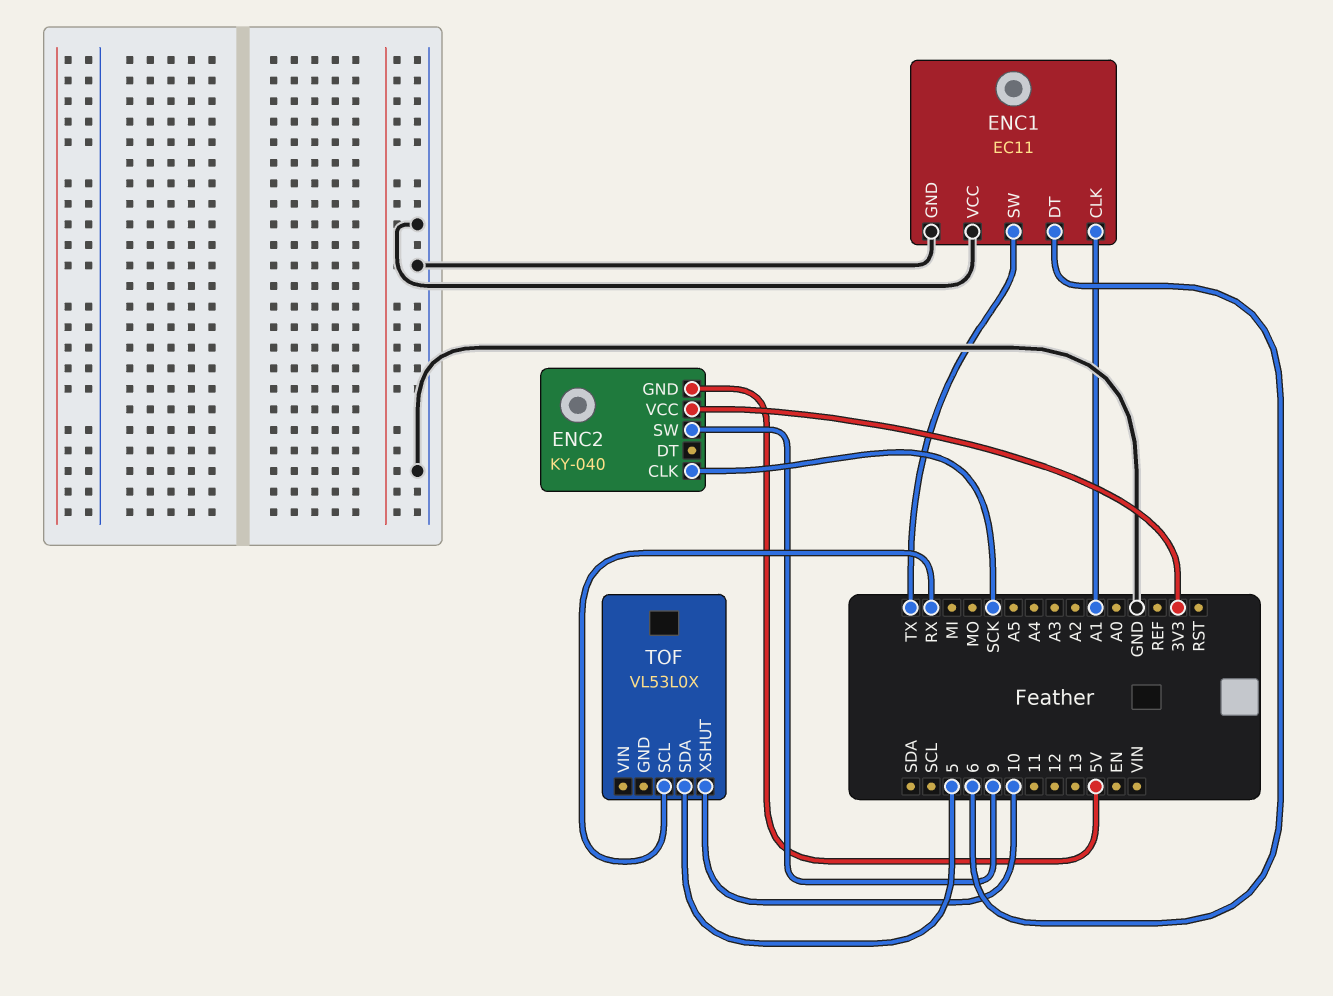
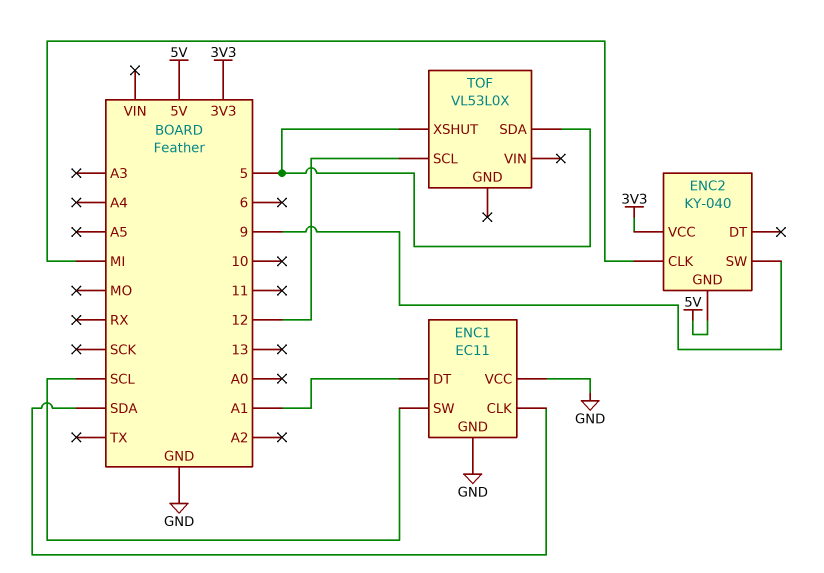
ENC1 pin CLK: A1 -> SDA
ENC1 pin DT: 6 -> A1
ENC1 pin SW: TX -> SCL
ENC2 pin CLK: SCK -> MI
TOF pin SCL: RX -> 12
TOF pin XSHUT: 10 -> 5

